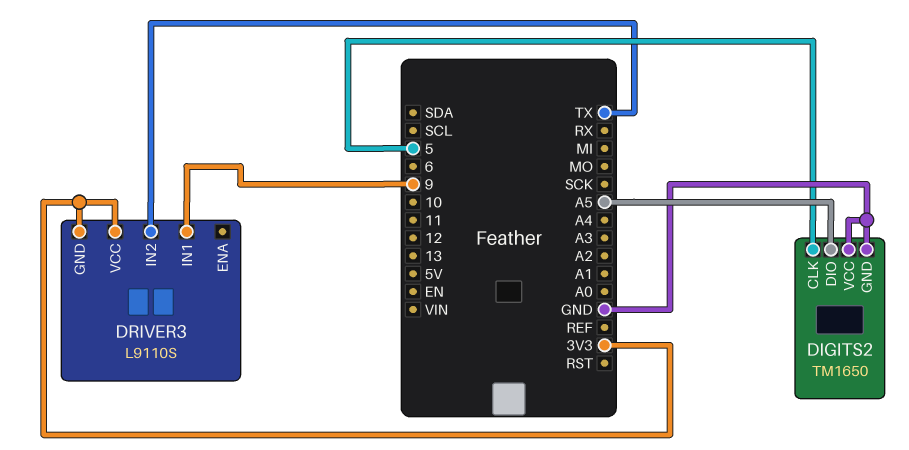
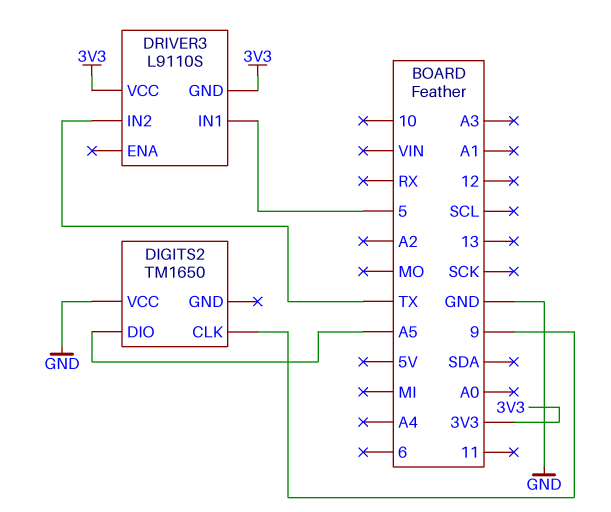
DIGITS2 pin CLK: 5 -> 9
DIGITS2 pin GND: GND -> none
DRIVER3 pin IN1: 9 -> 5

